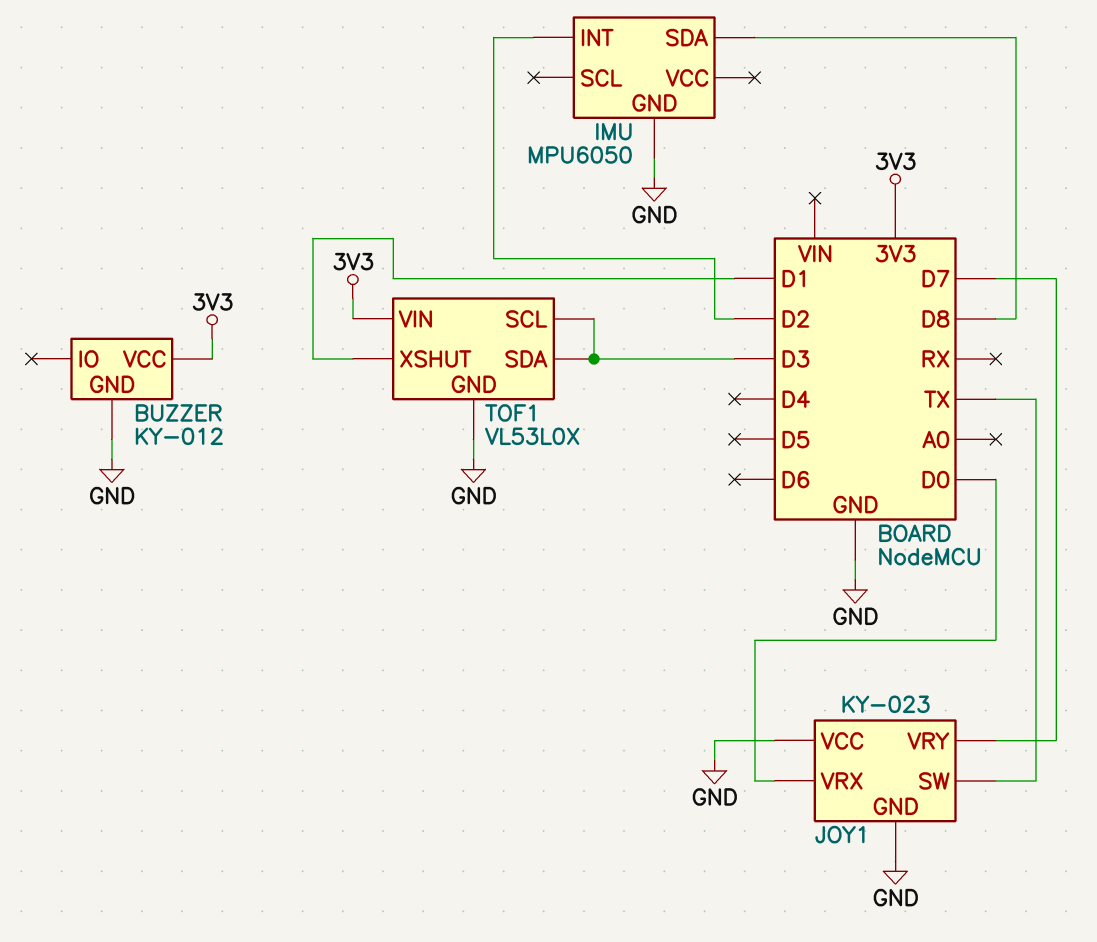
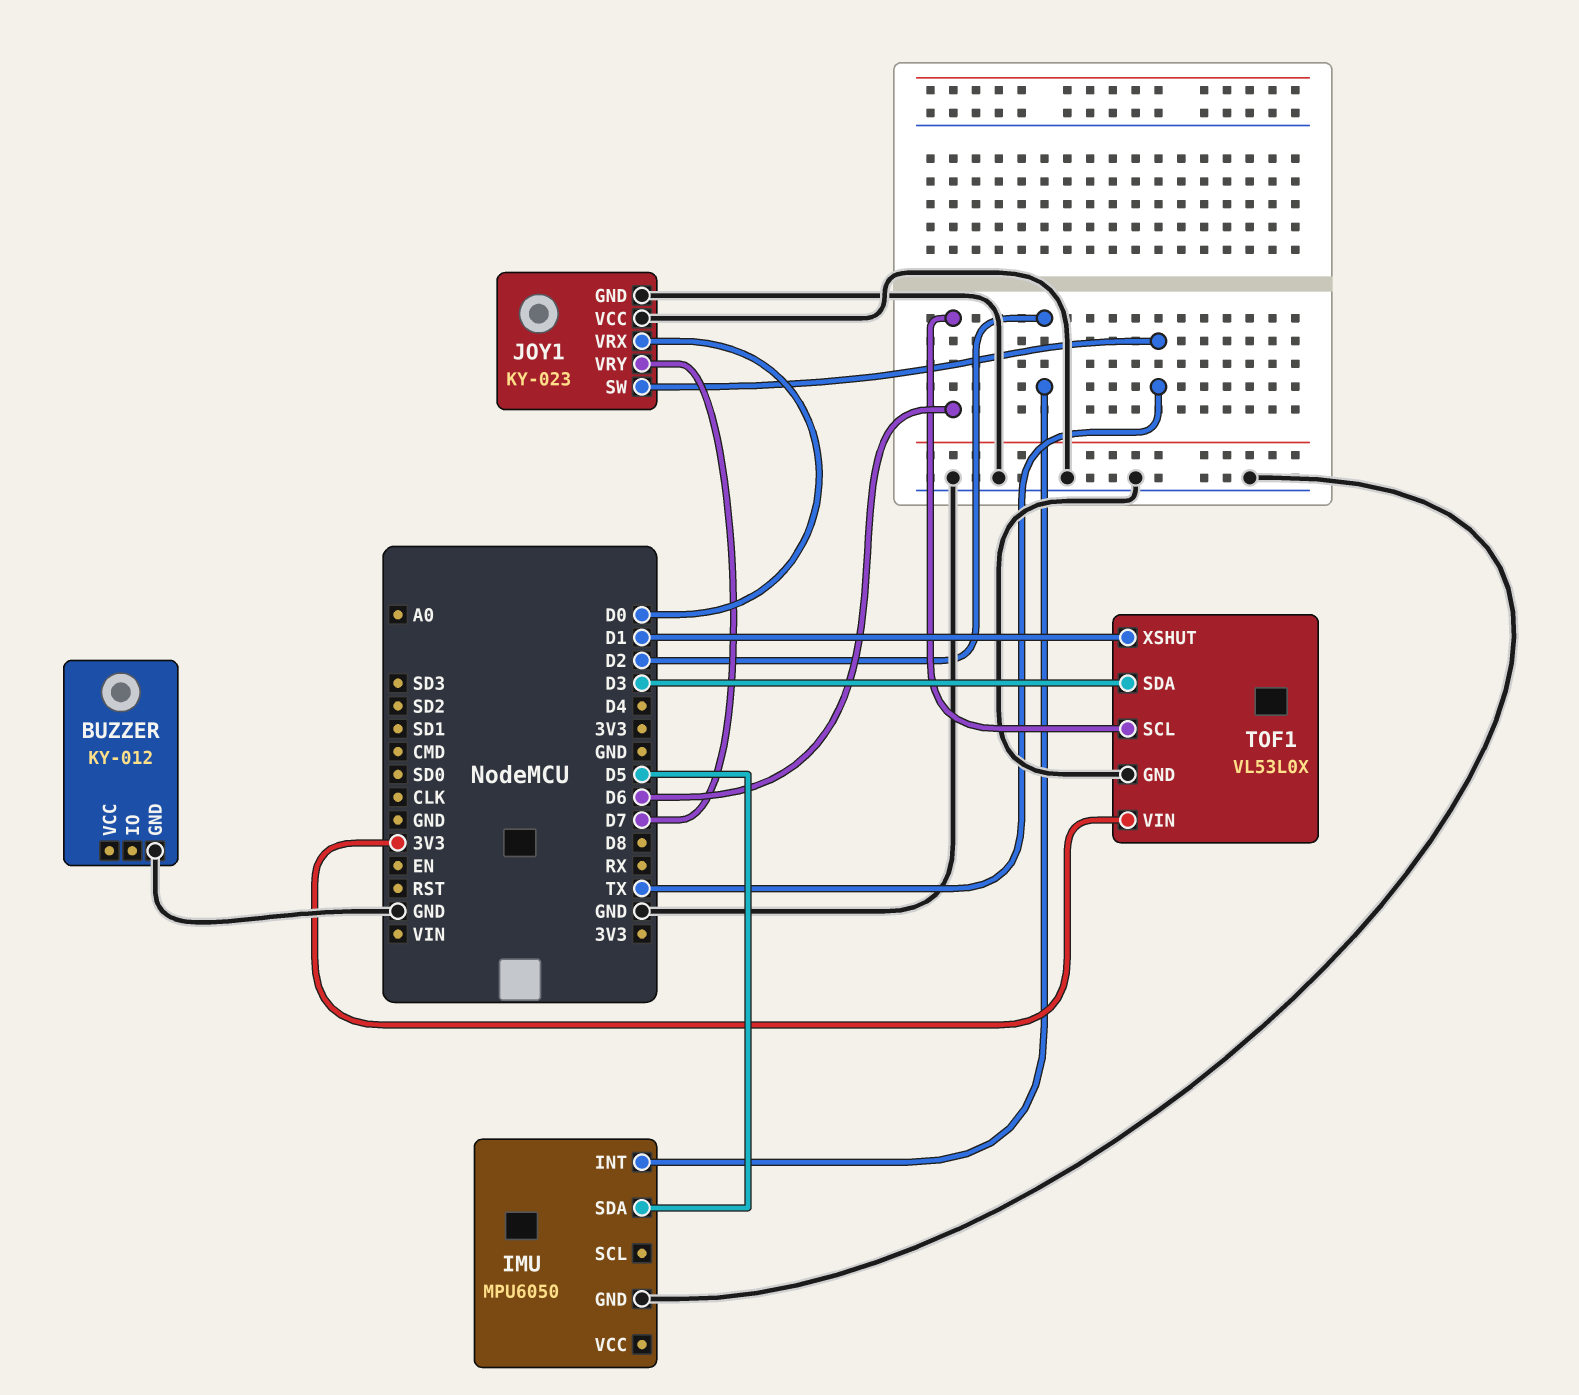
BUZZER pin VCC: 3V3 -> none
IMU pin SDA: D8 -> D5
TOF1 pin SCL: D3 -> D6

